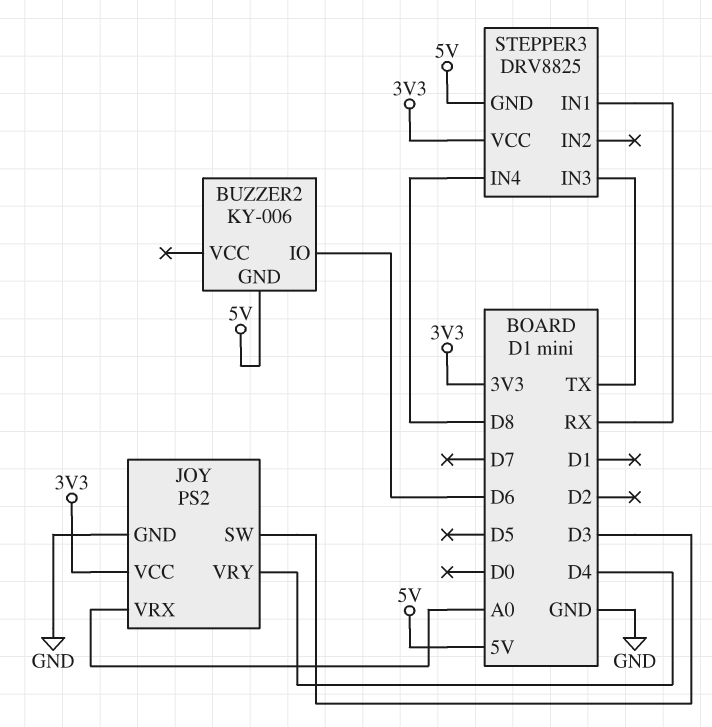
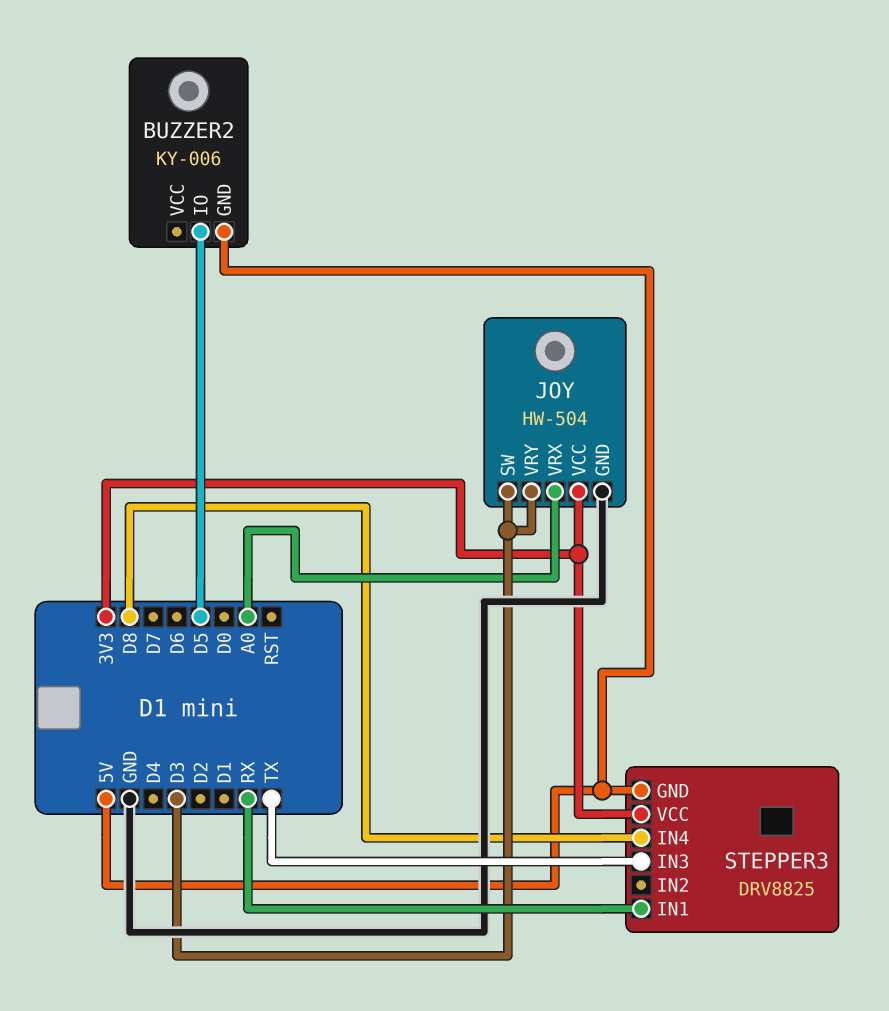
BUZZER2 pin IO: D6 -> D5
JOY: PS2 -> HW-504
JOY pin VRY: D4 -> D3

